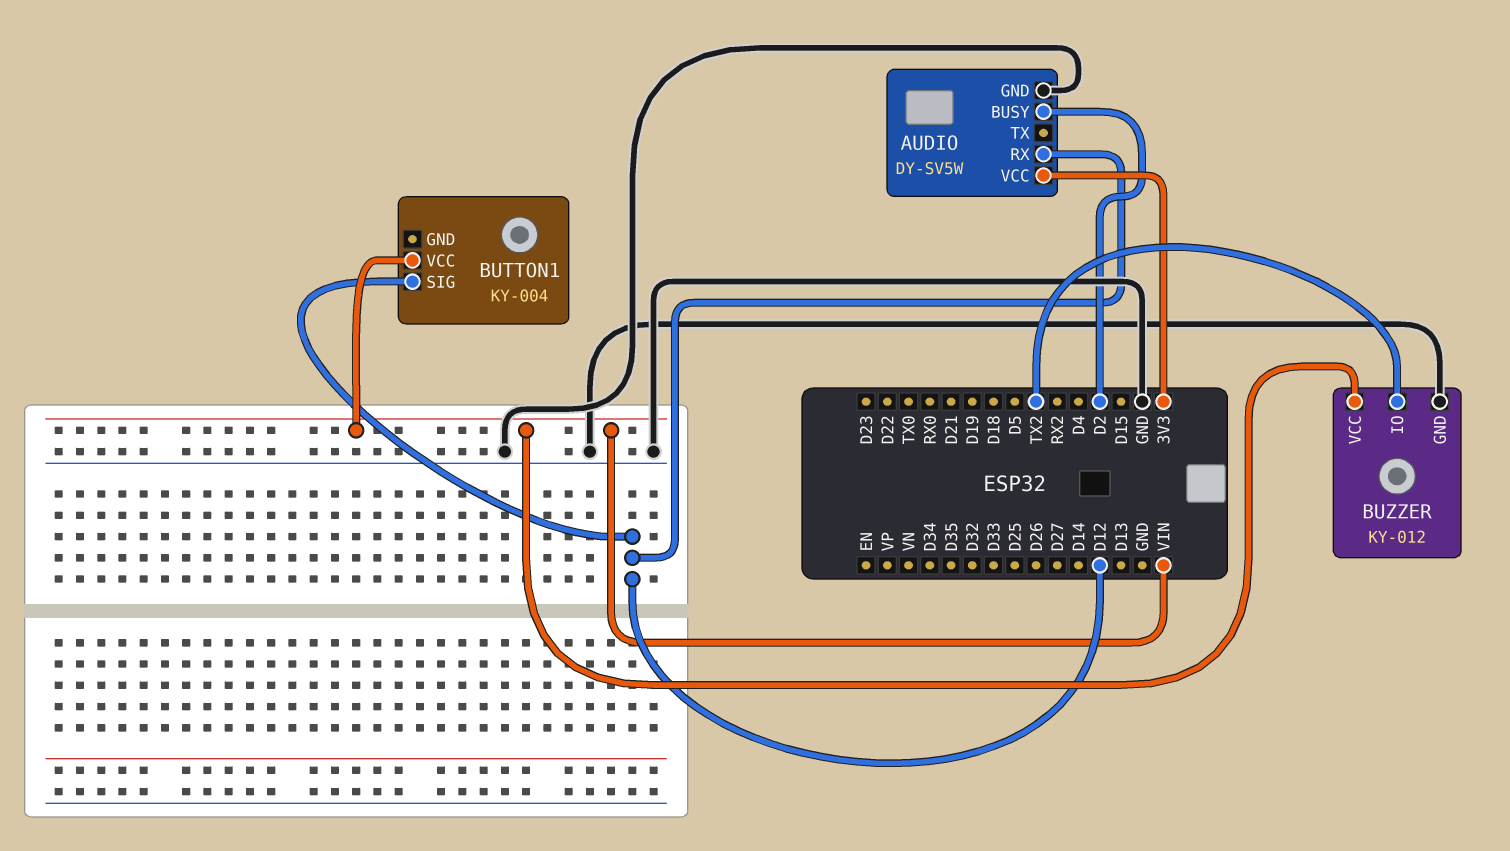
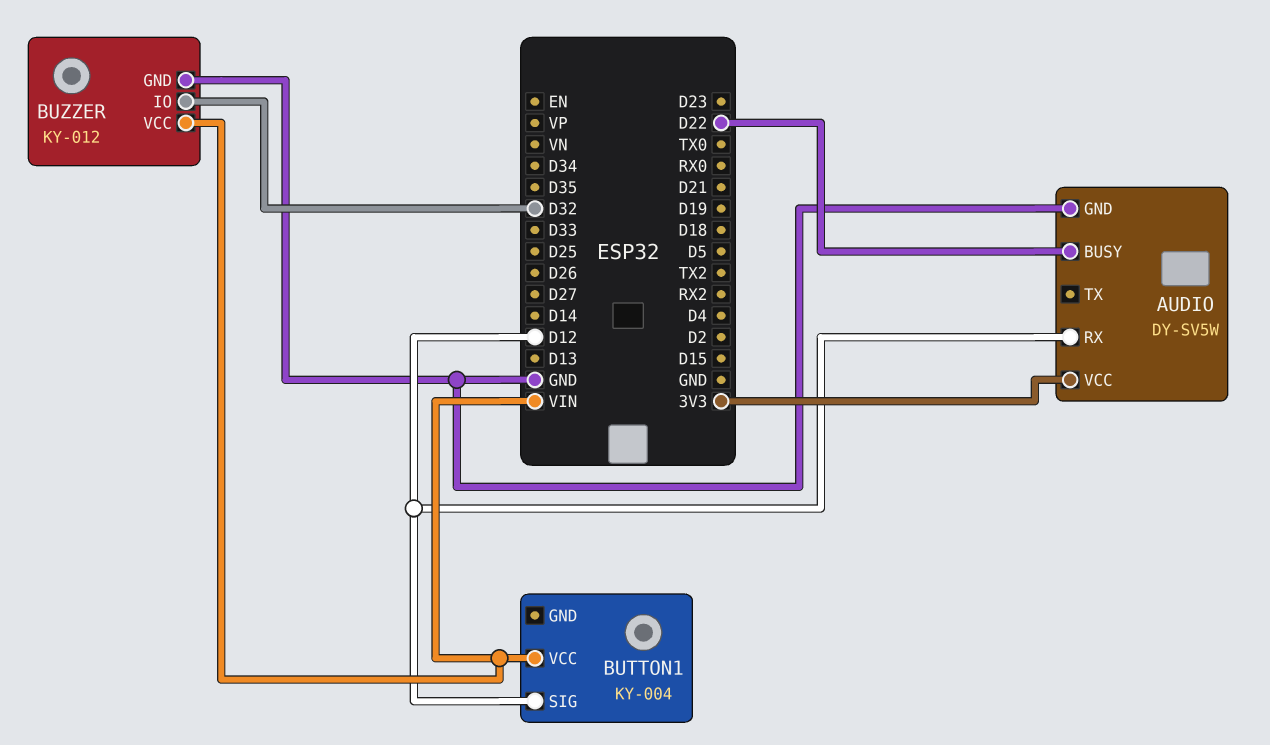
AUDIO pin BUSY: D2 -> D22
BUZZER pin IO: TX2 -> D32

